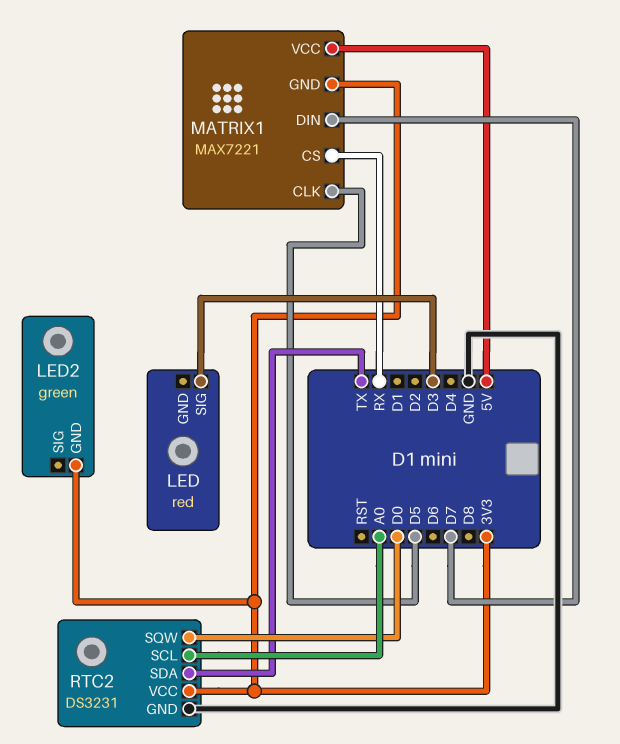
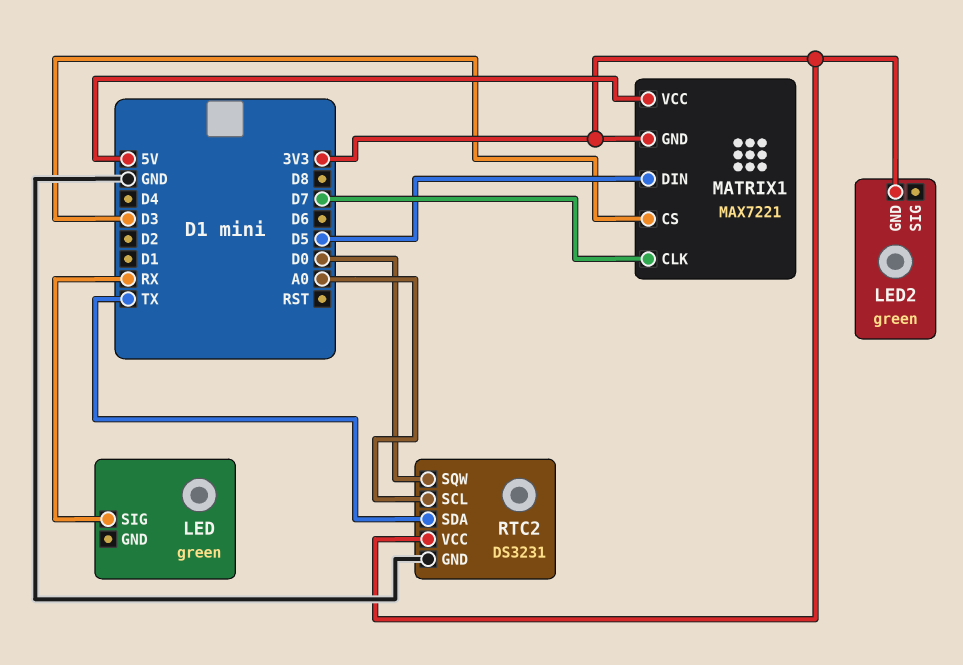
LED: red -> green
LED pin SIG: D3 -> RX
MATRIX1 pin CLK: D5 -> D7
MATRIX1 pin CS: RX -> D3
MATRIX1 pin DIN: D7 -> D5

